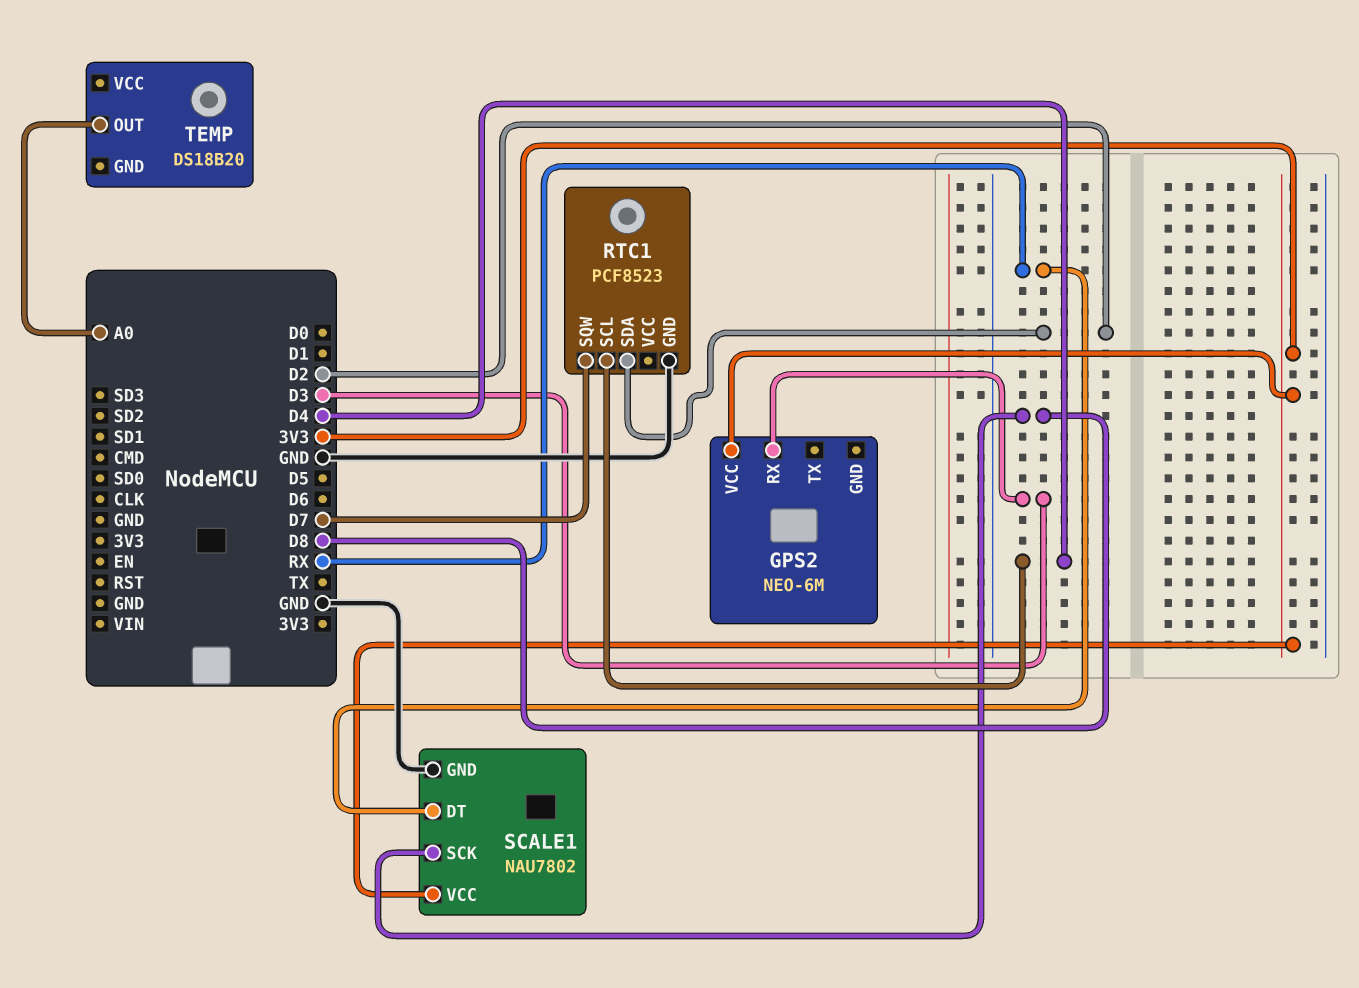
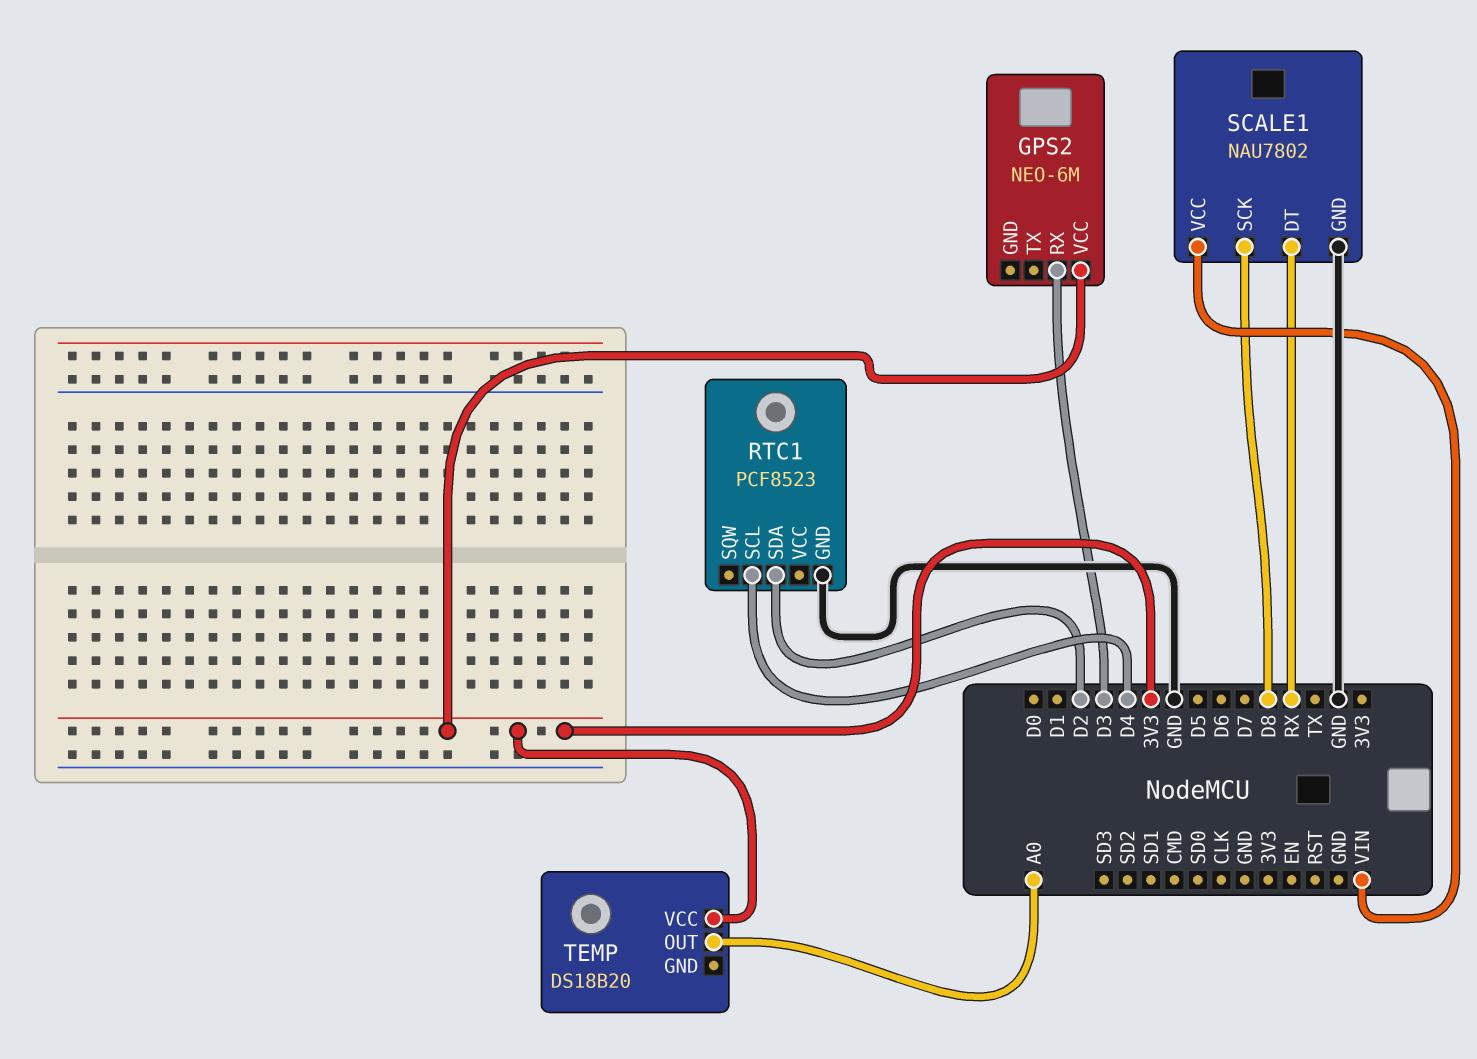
RTC1 pin SQW: D7 -> none
SCALE1 pin VCC: 3V3 -> VIN
TEMP pin VCC: none -> 3V3

